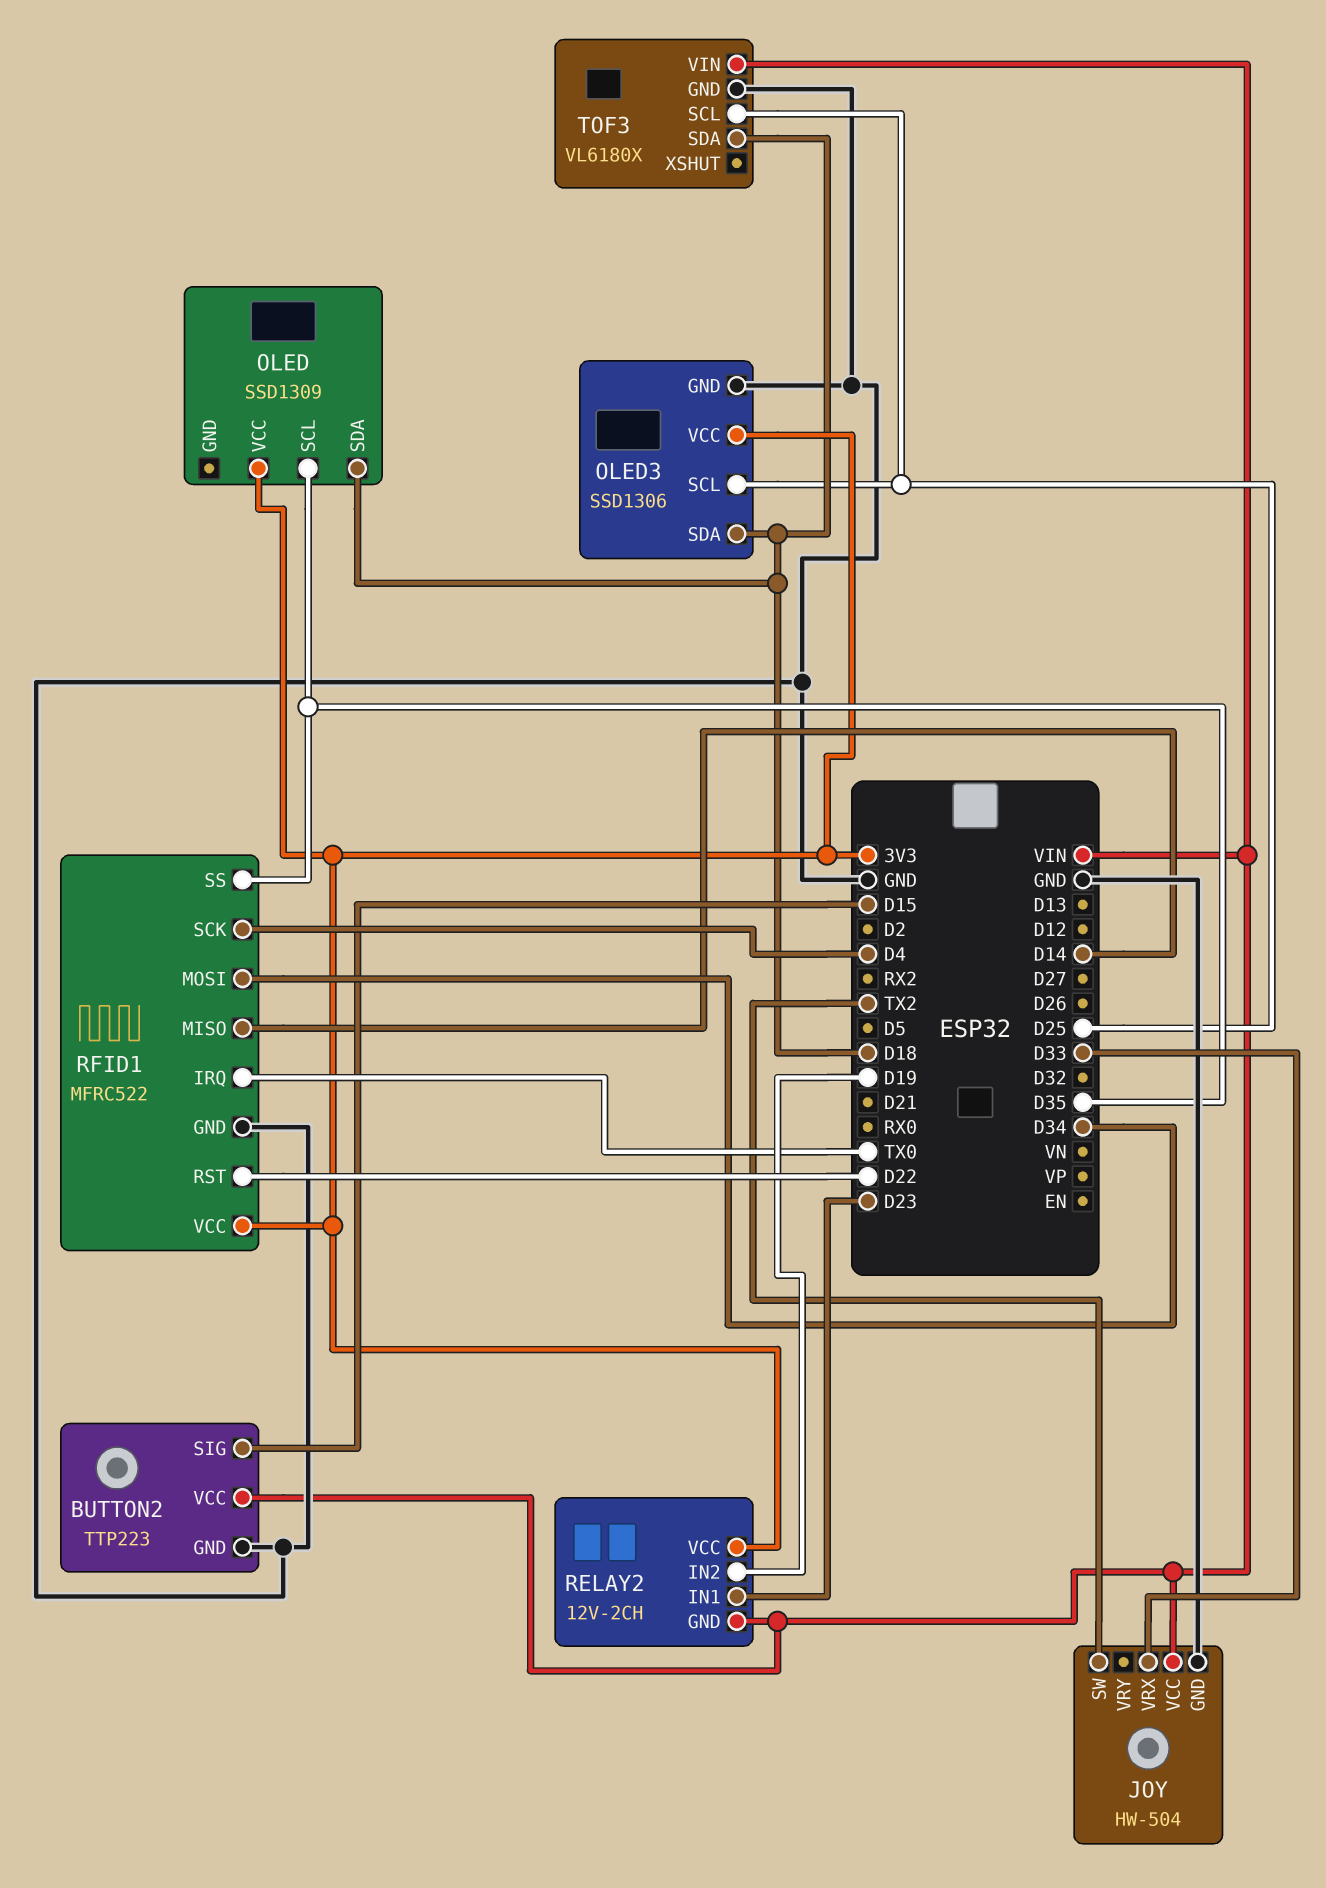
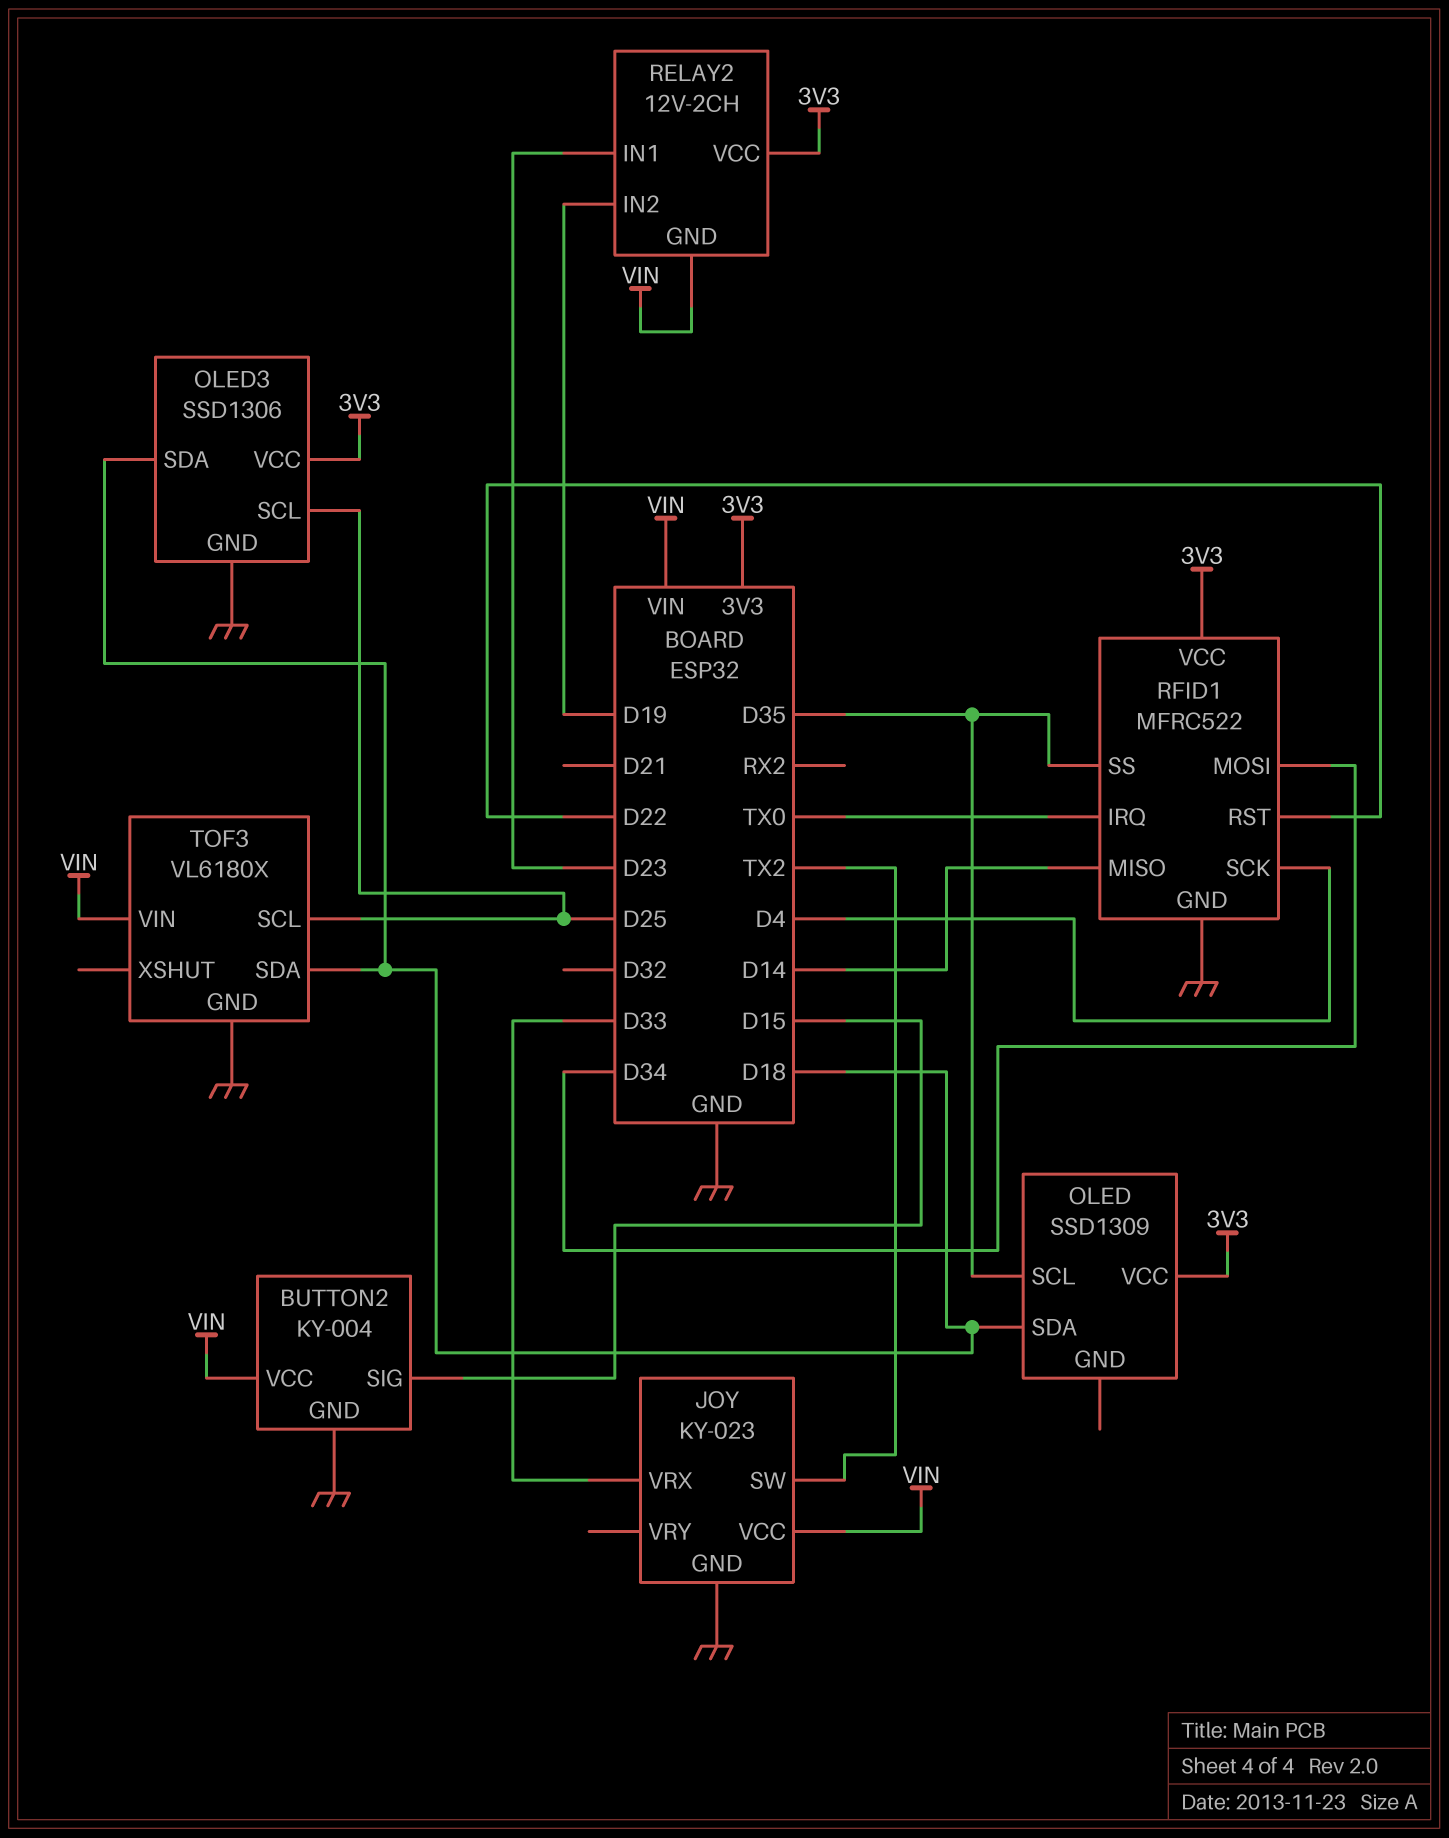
BUTTON2: TTP223 -> KY-004
JOY: HW-504 -> KY-023

